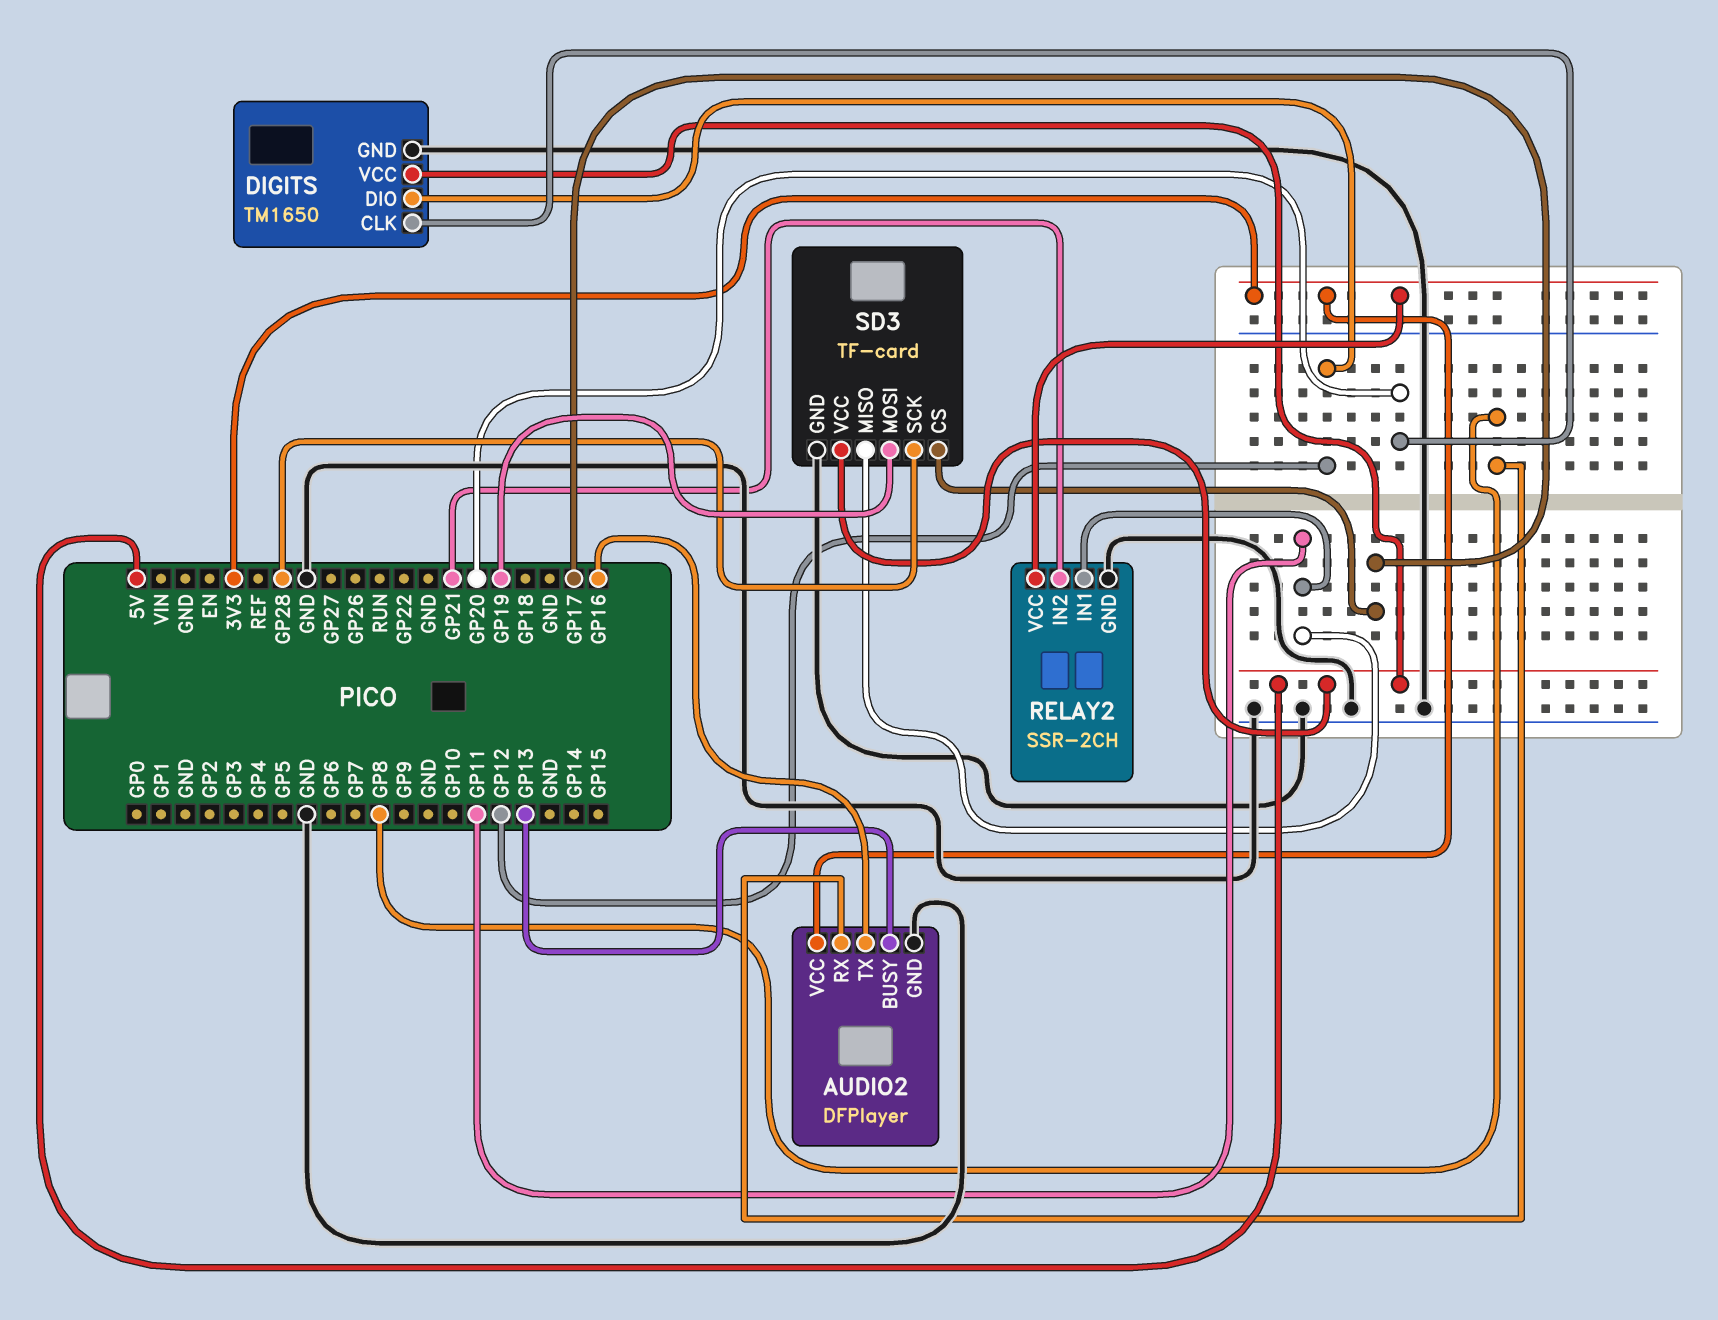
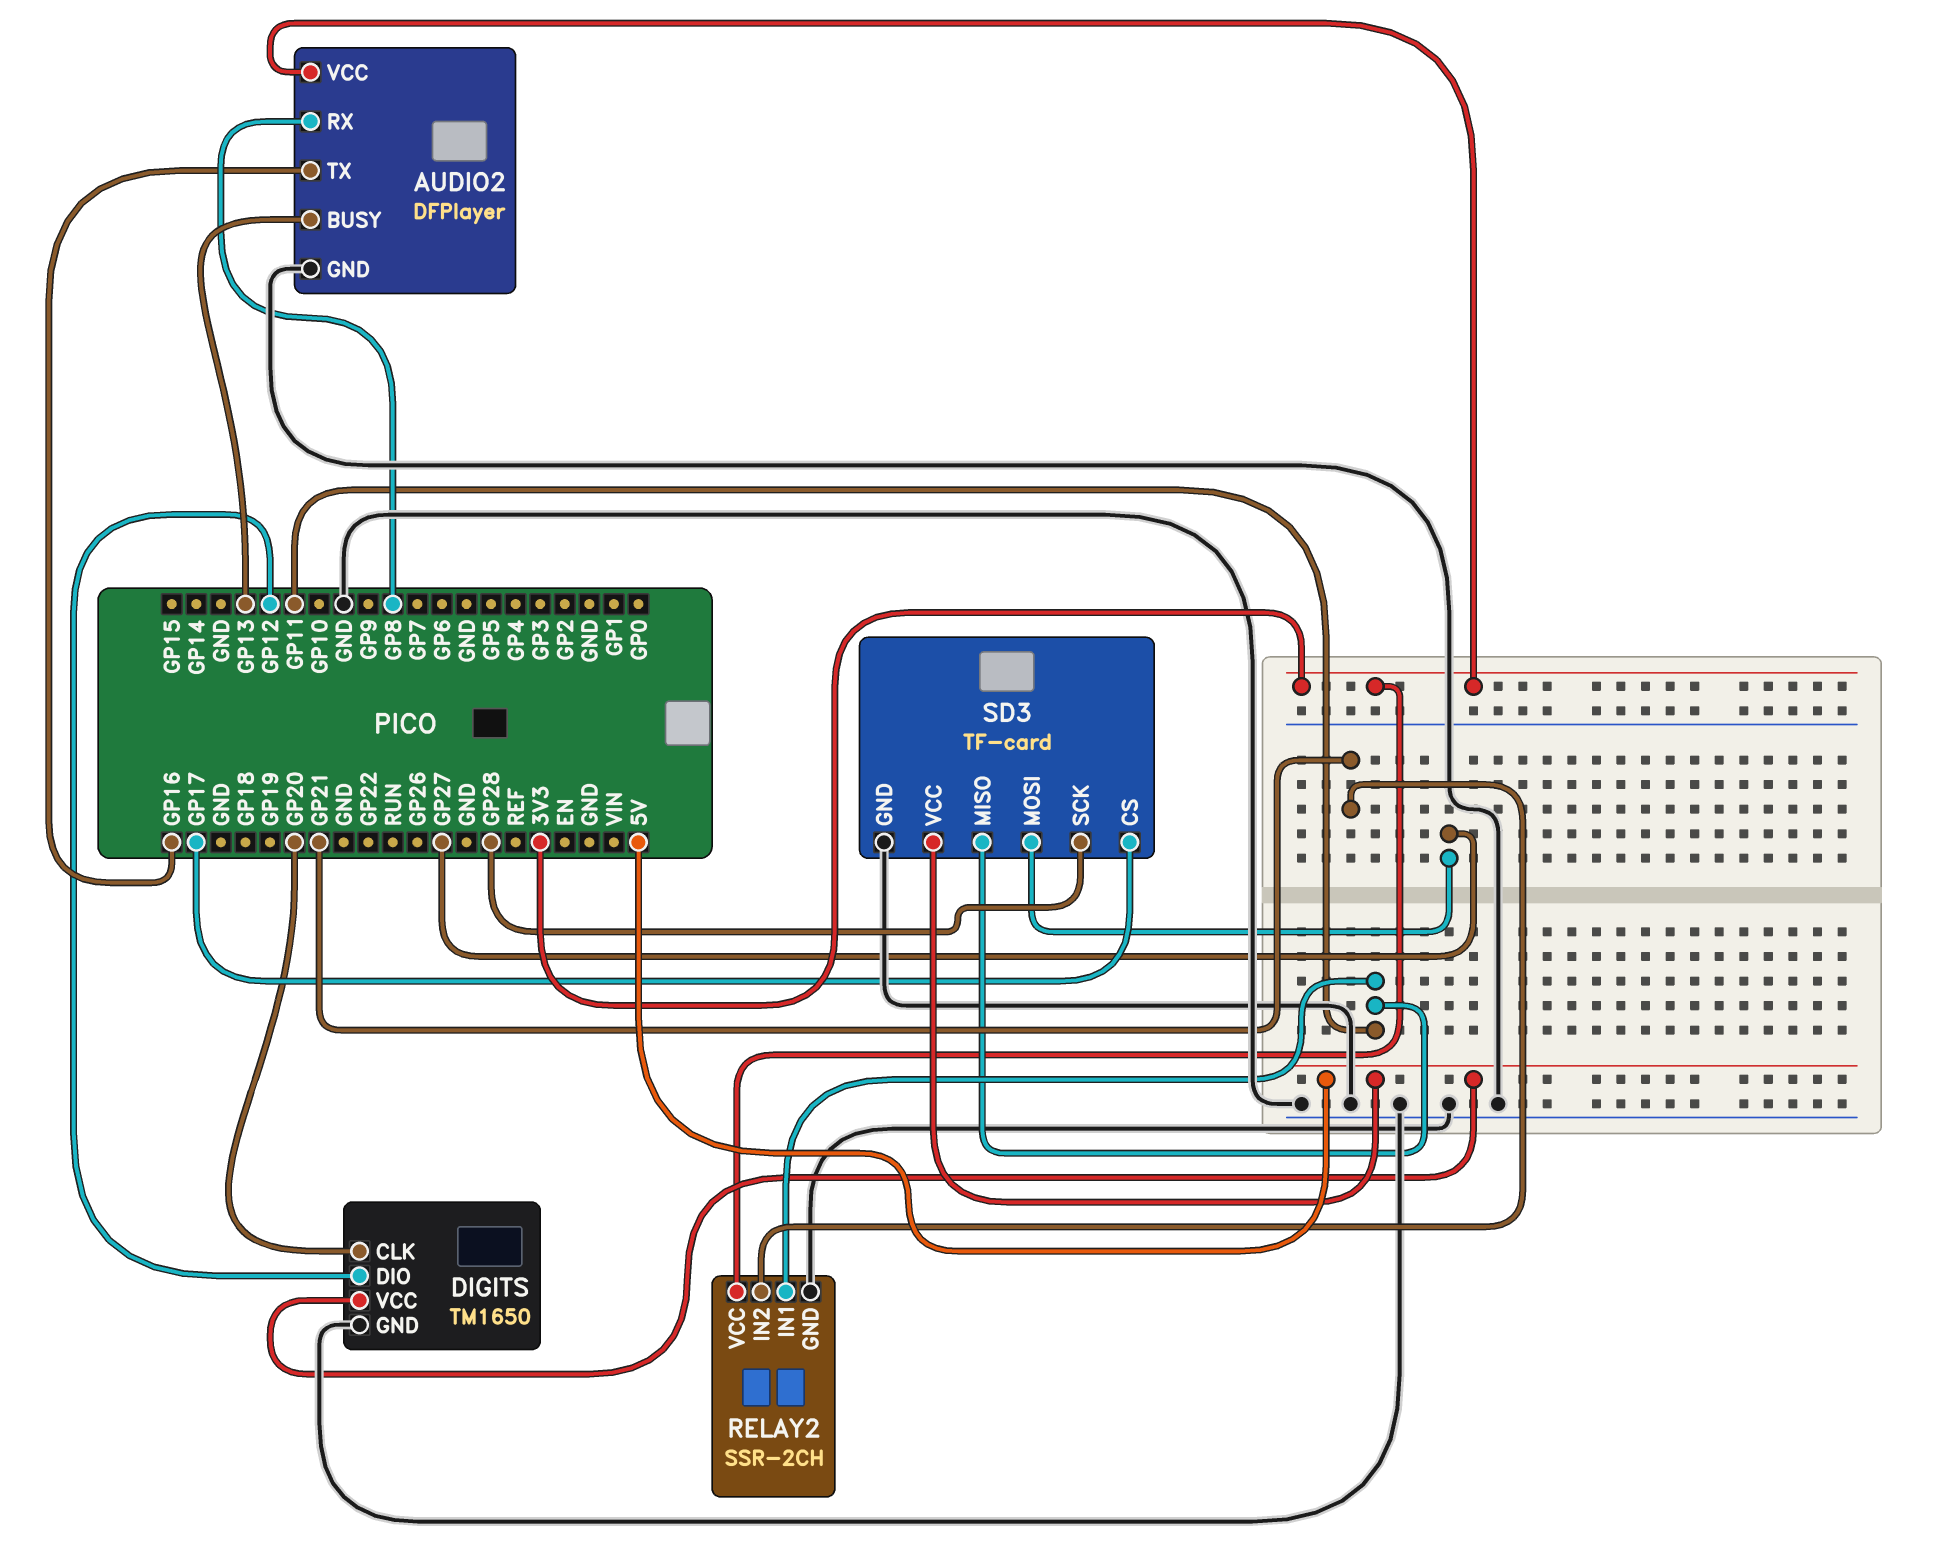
SD3 pin MOSI: GP19 -> GP27

